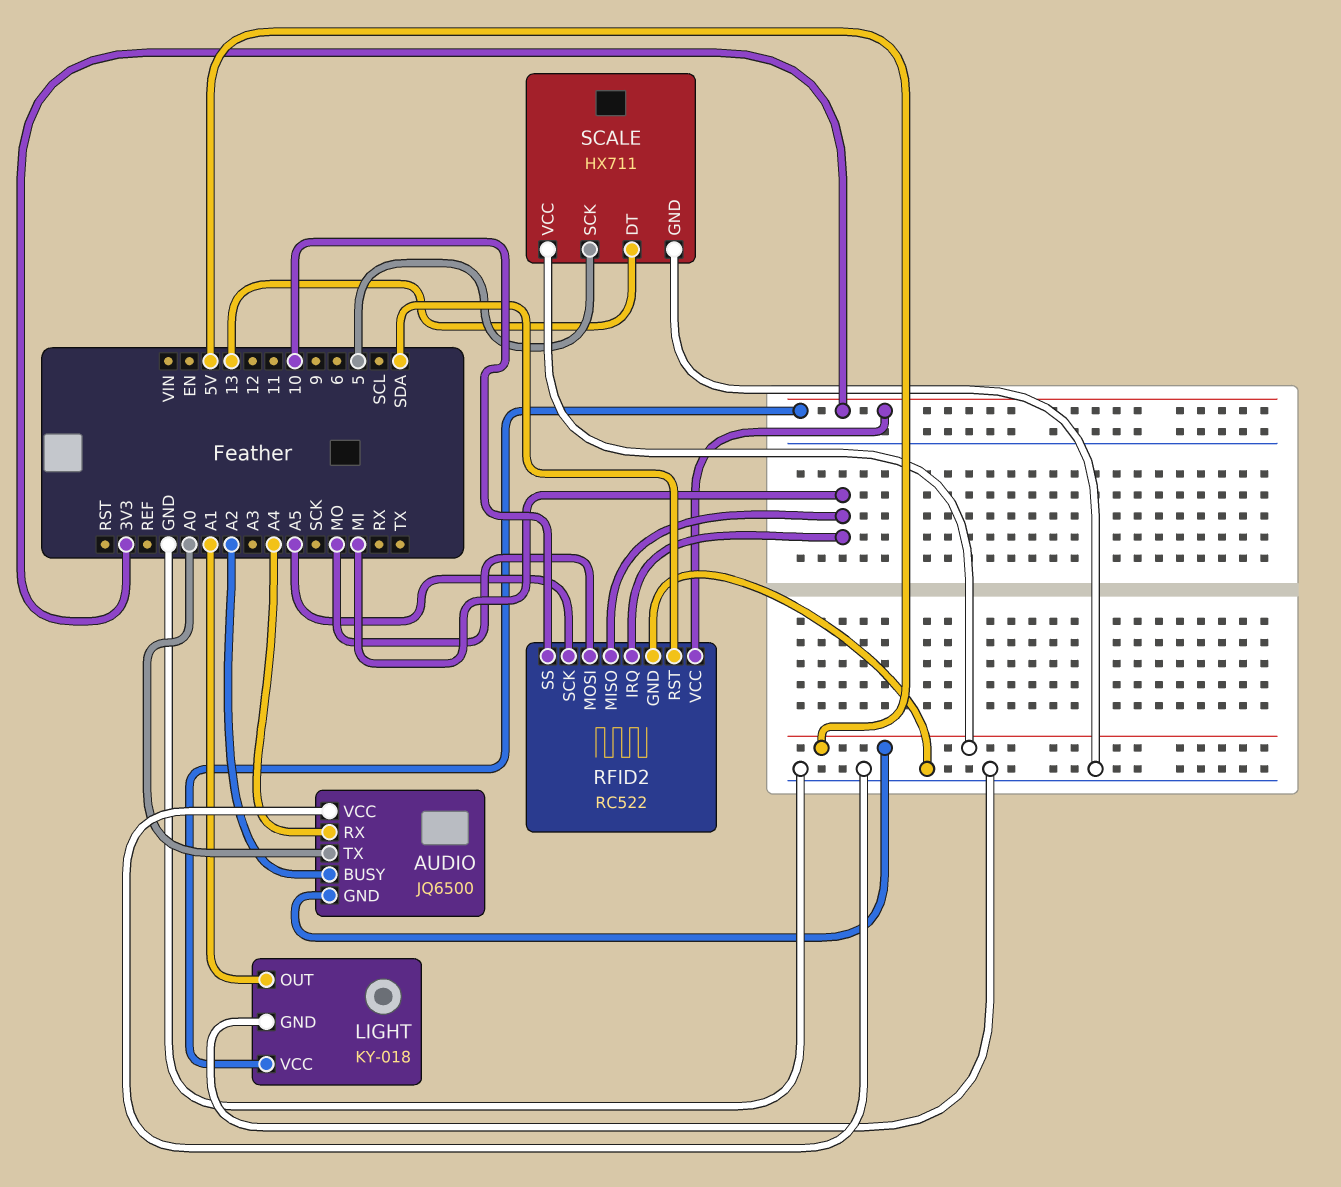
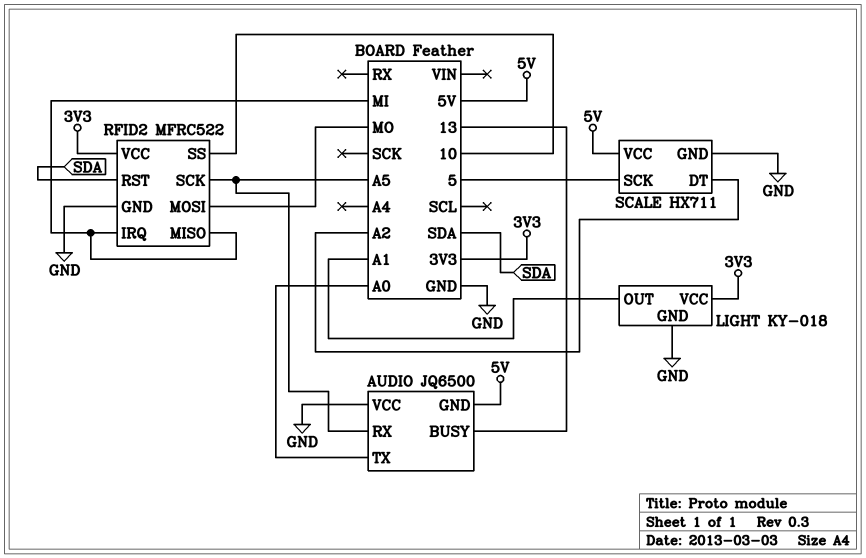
AUDIO pin BUSY: A2 -> 13
AUDIO pin RX: A4 -> A5
RFID2: RC522 -> MFRC522
SCALE pin DT: 13 -> A2

